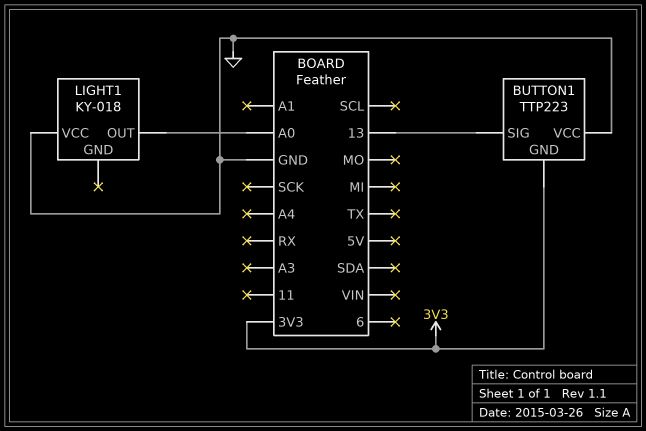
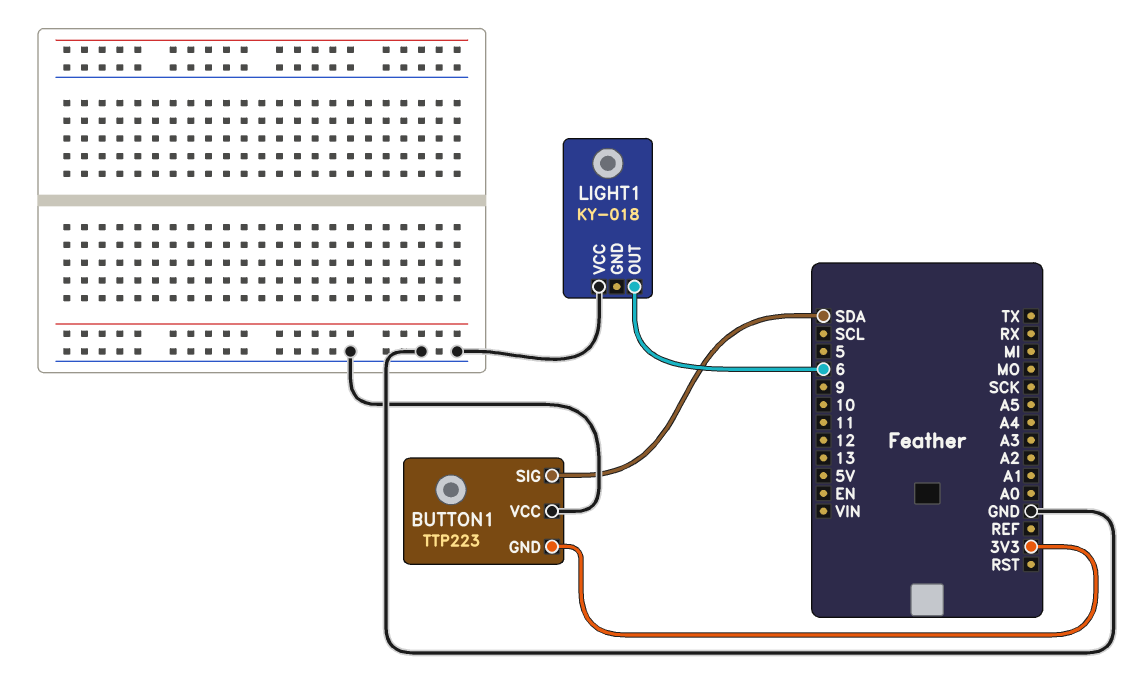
BUTTON1 pin SIG: 13 -> SDA
LIGHT1 pin OUT: A0 -> 6

